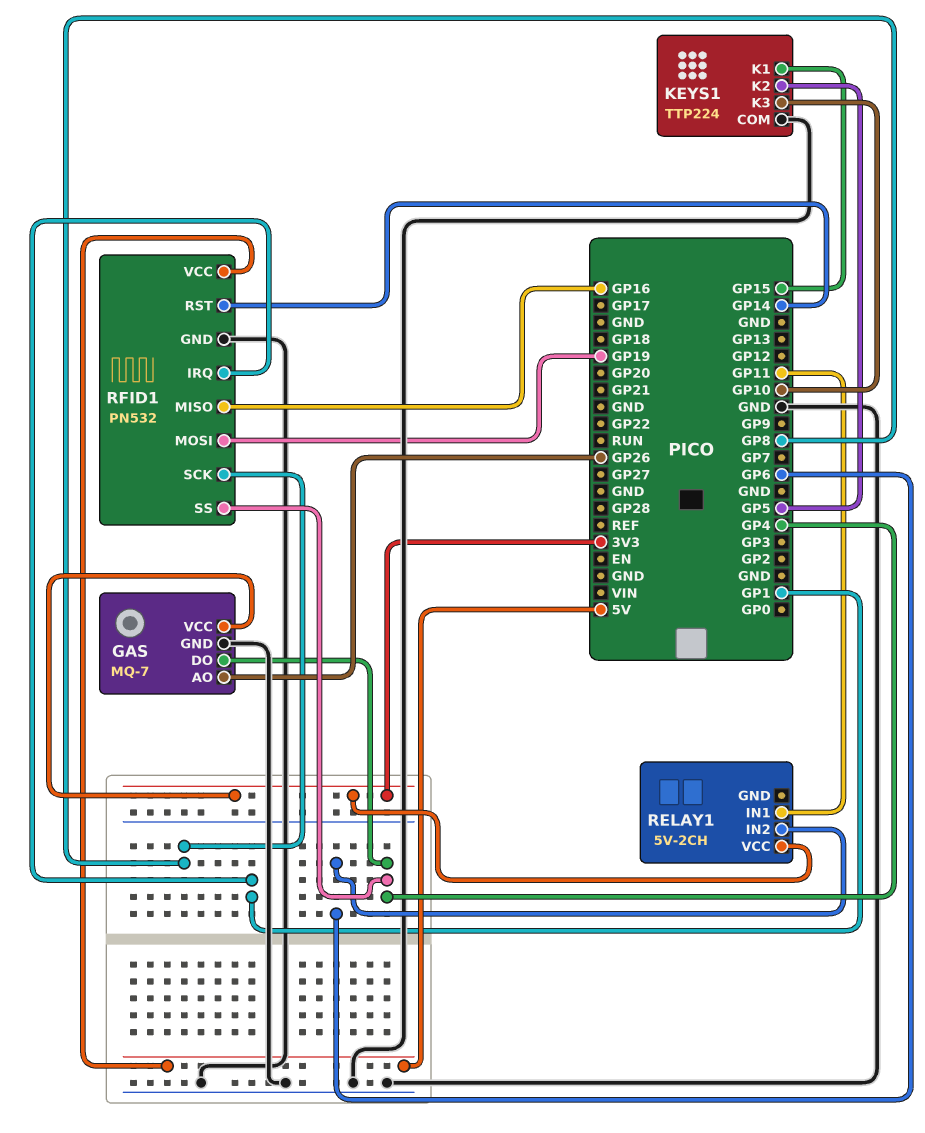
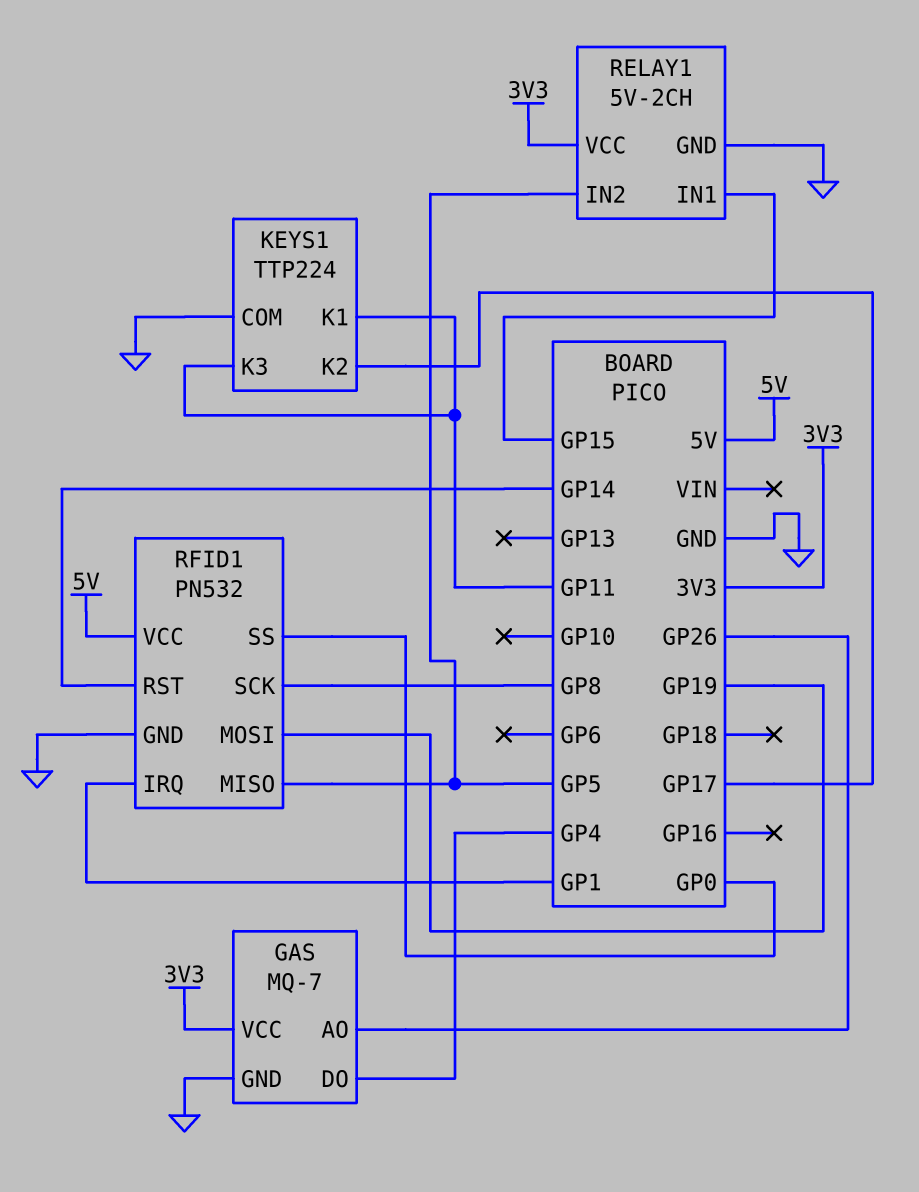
KEYS1 pin K1: GP15 -> GP11
KEYS1 pin K2: GP5 -> GP17
KEYS1 pin K3: GP10 -> GP11
RELAY1 pin GND: none -> GND
RELAY1 pin IN1: GP11 -> GP15
RELAY1 pin IN2: GP6 -> GP5
RFID1 pin MISO: GP16 -> GP5
RFID1 pin SS: GP4 -> GP0

